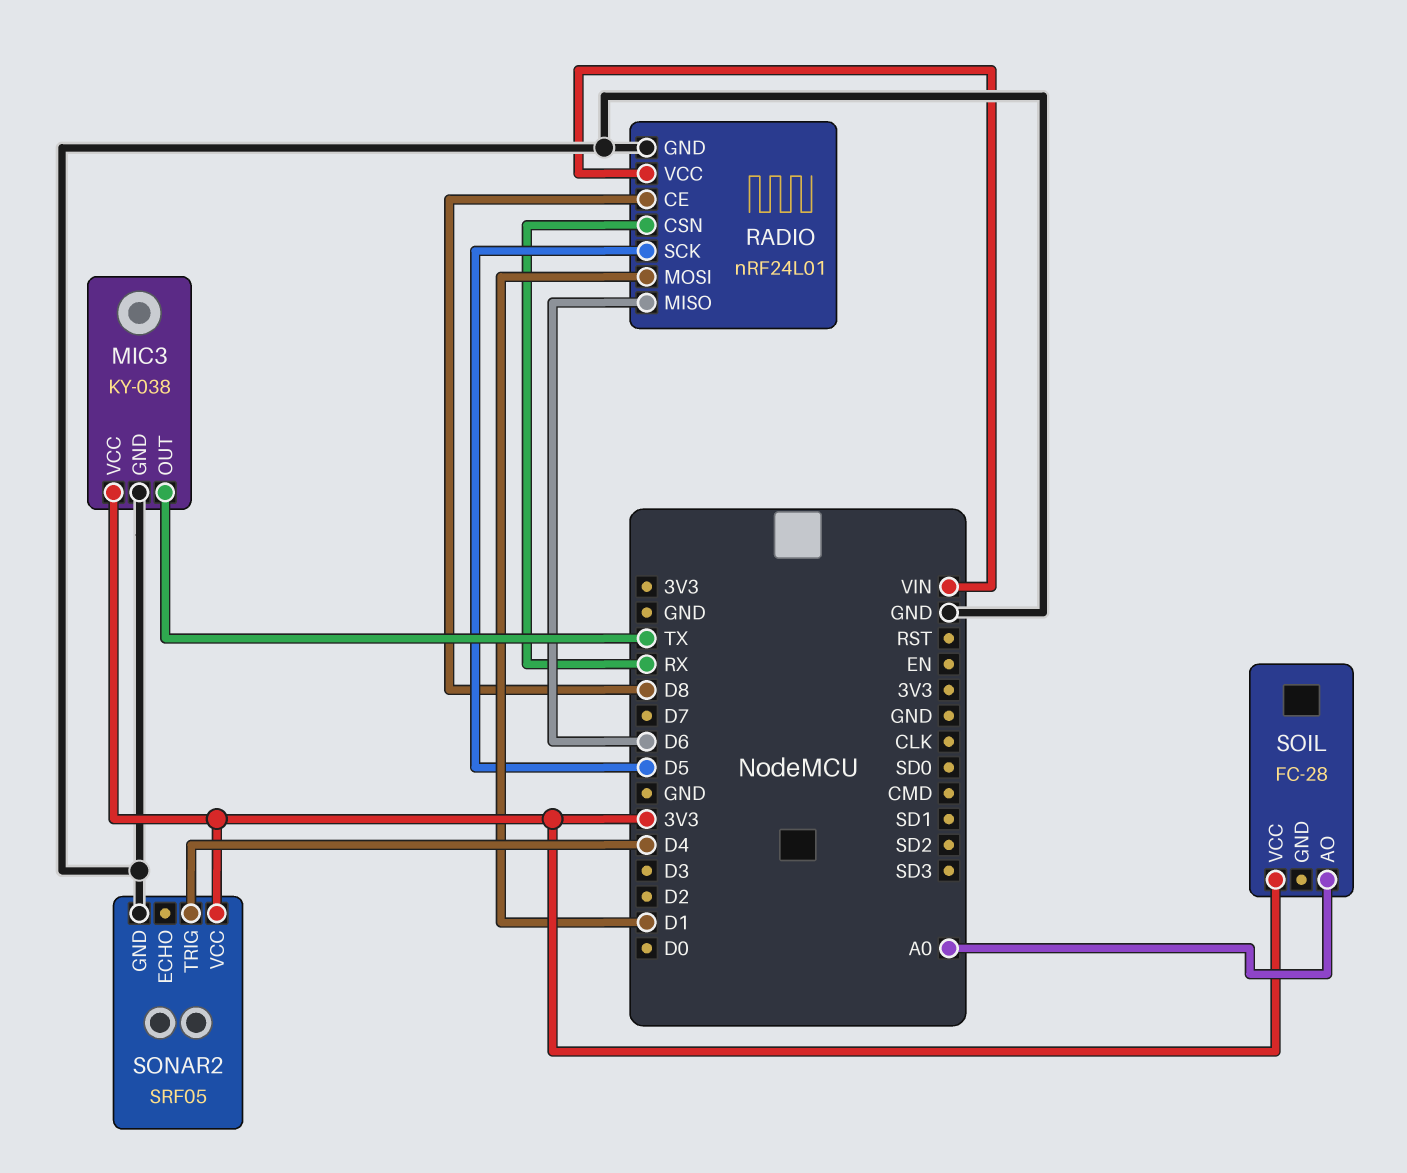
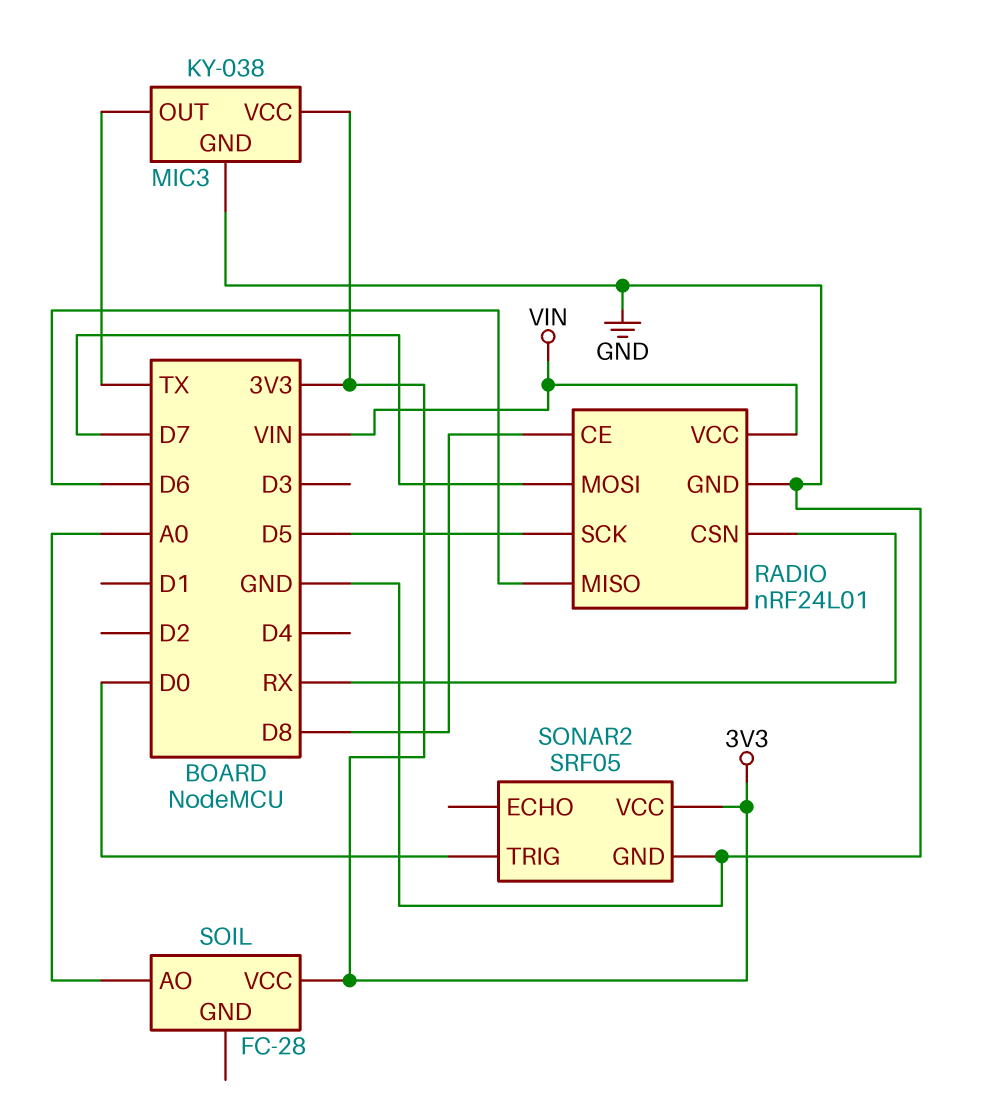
RADIO pin MOSI: D1 -> D7
SONAR2 pin TRIG: D4 -> D0

